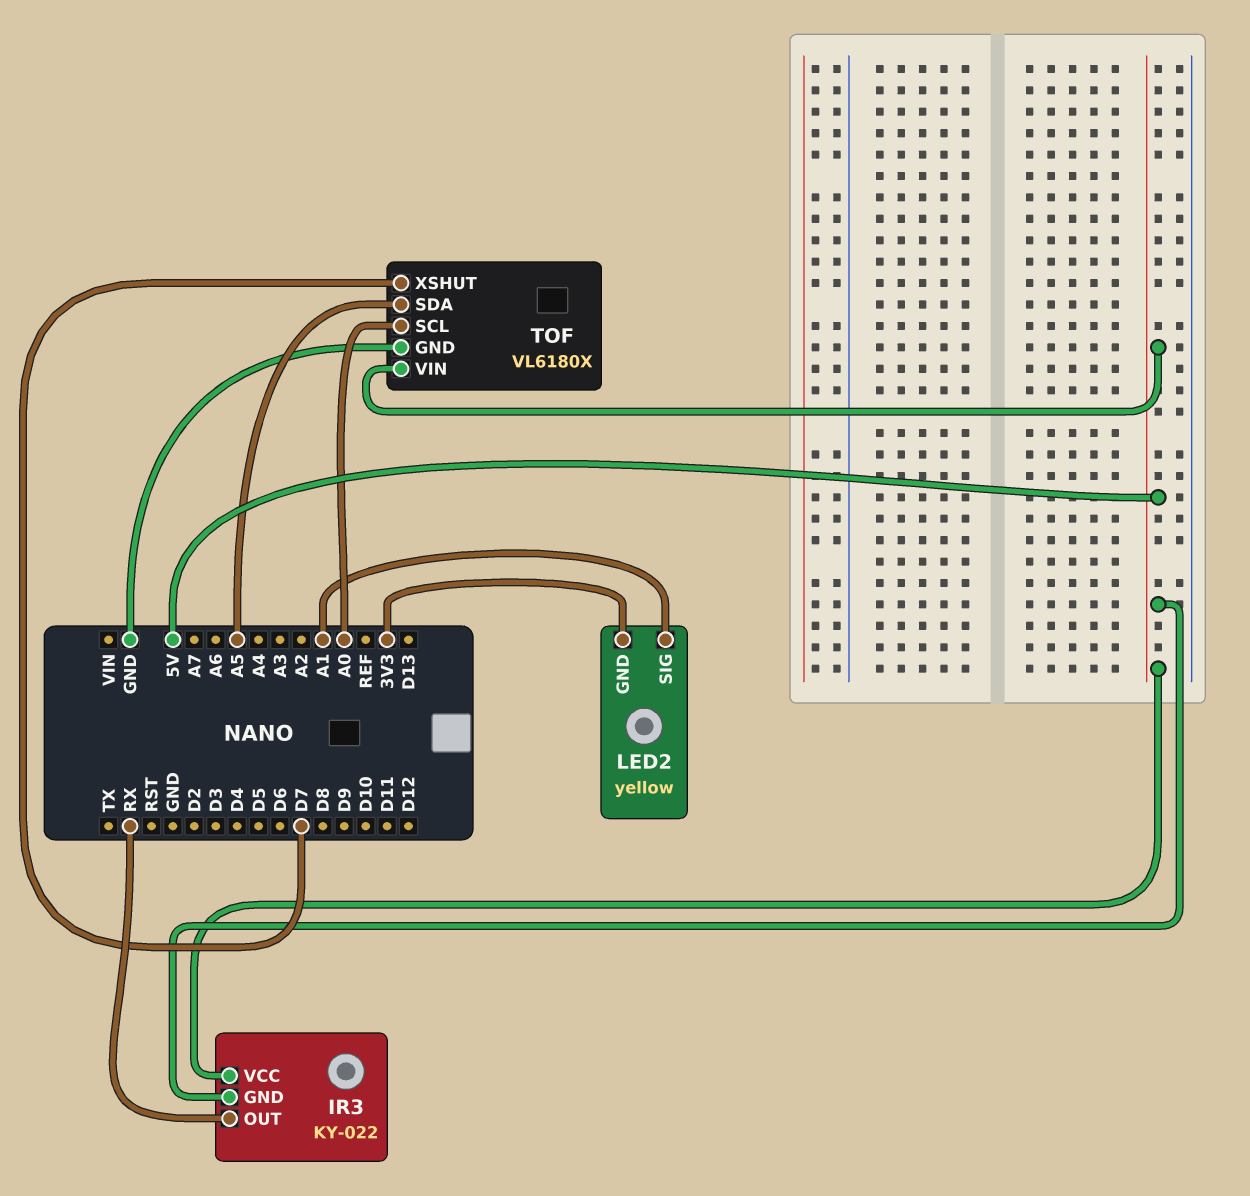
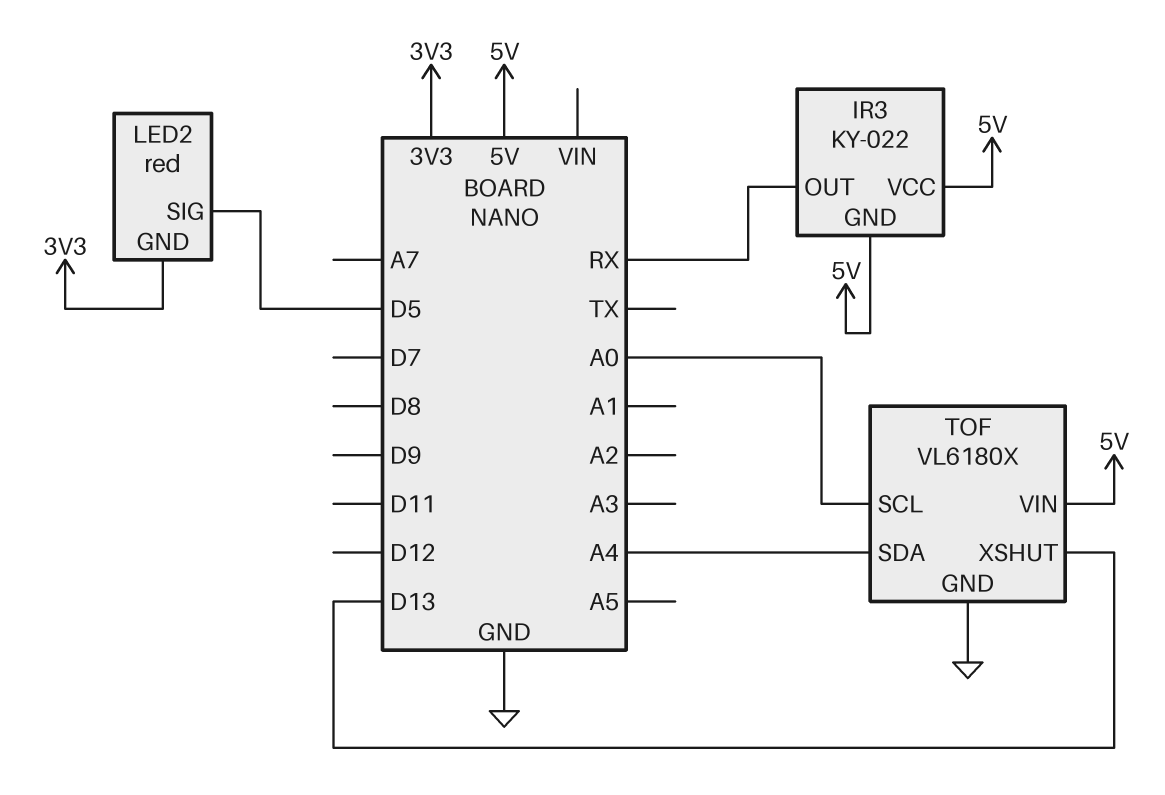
LED2: yellow -> red
LED2 pin SIG: A1 -> D5
TOF pin SDA: A5 -> A4
TOF pin XSHUT: D7 -> D13

